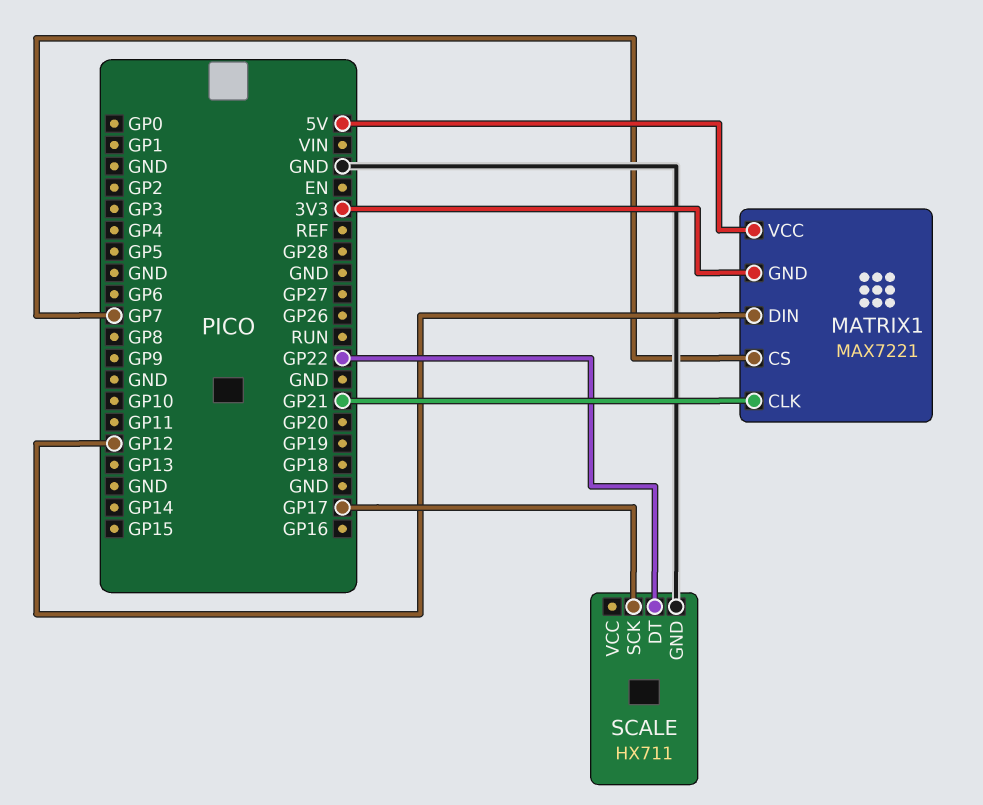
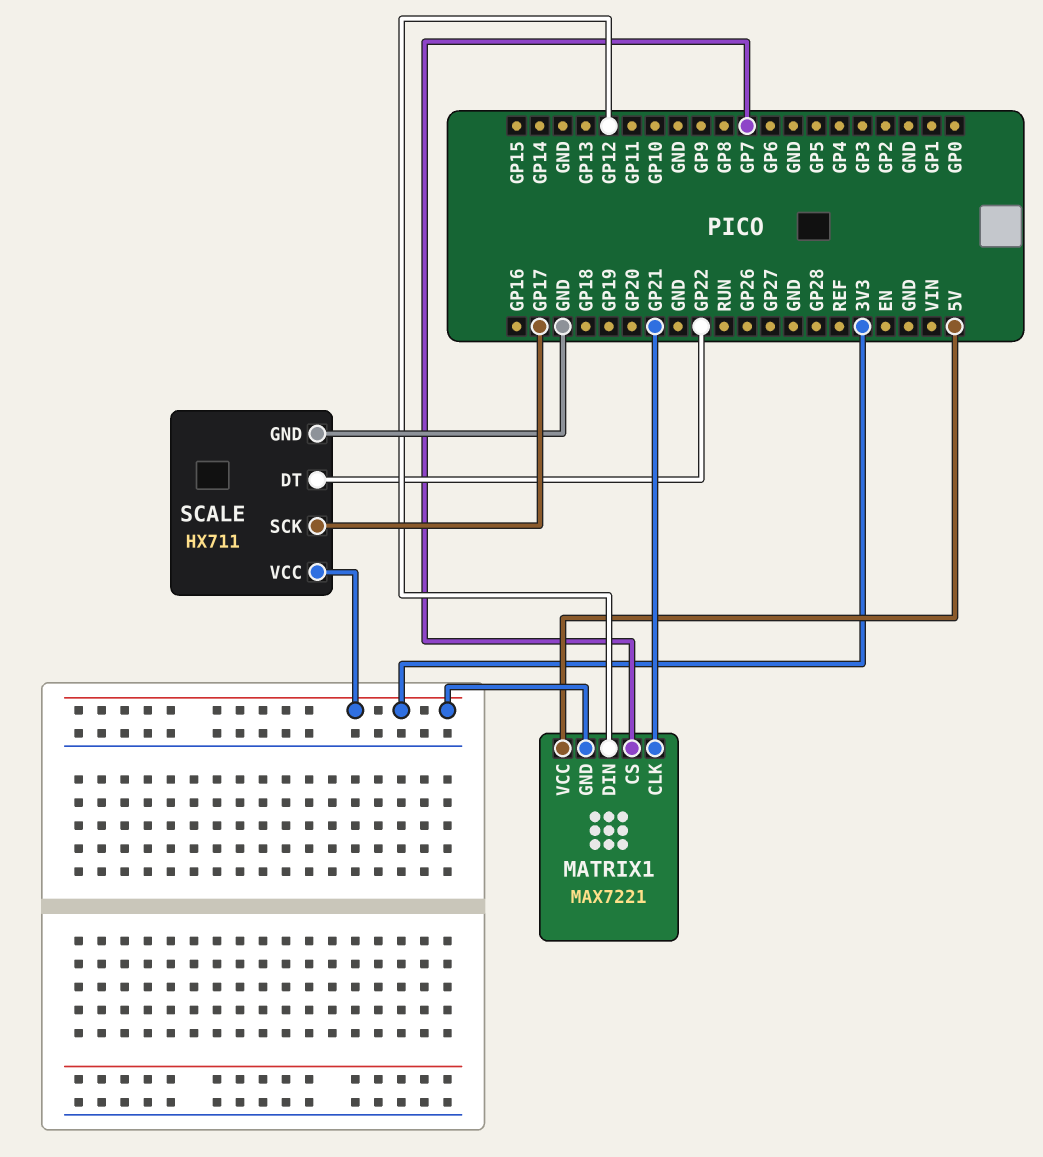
SCALE pin VCC: none -> 3V3

